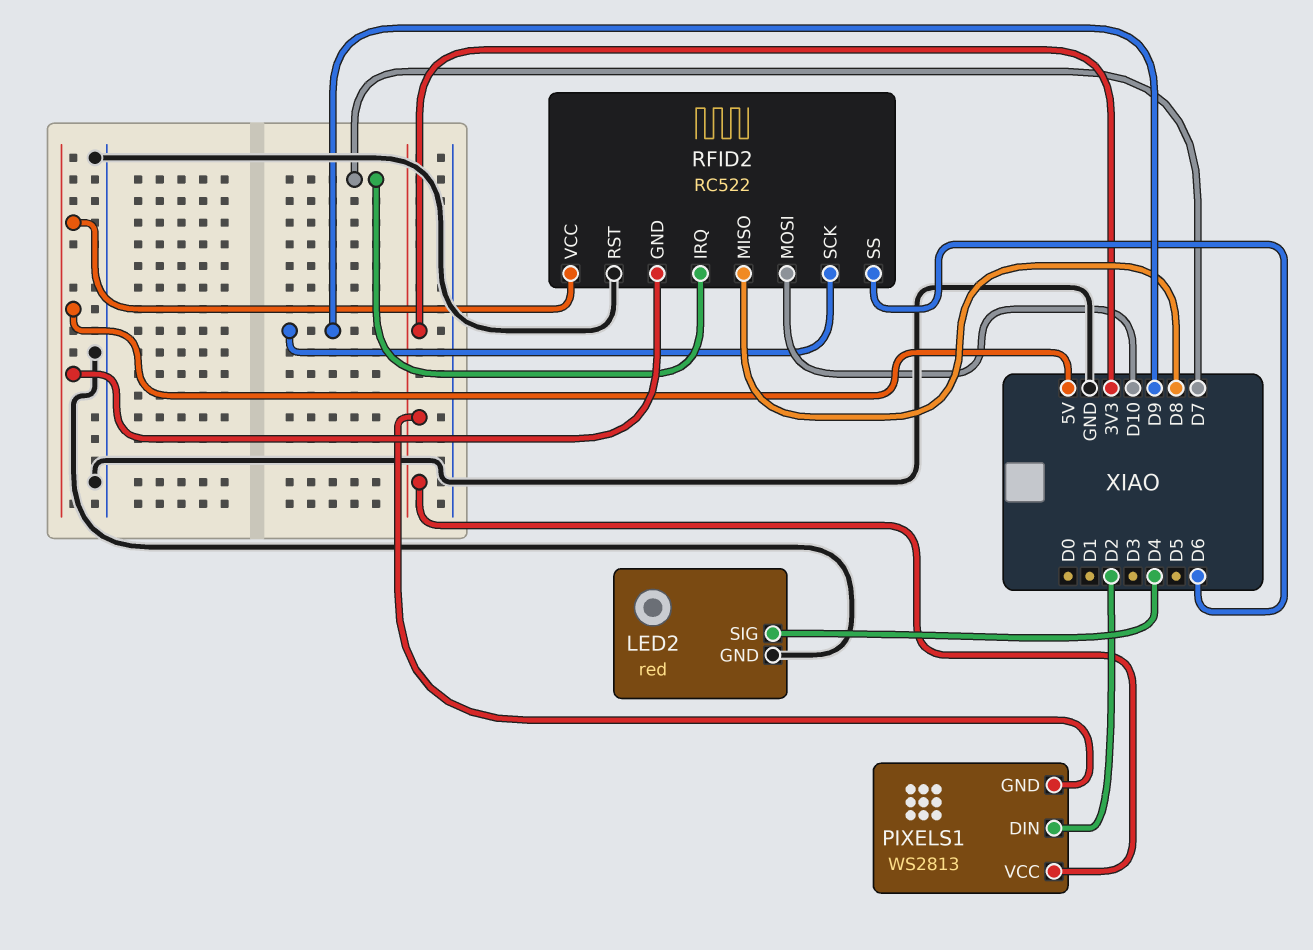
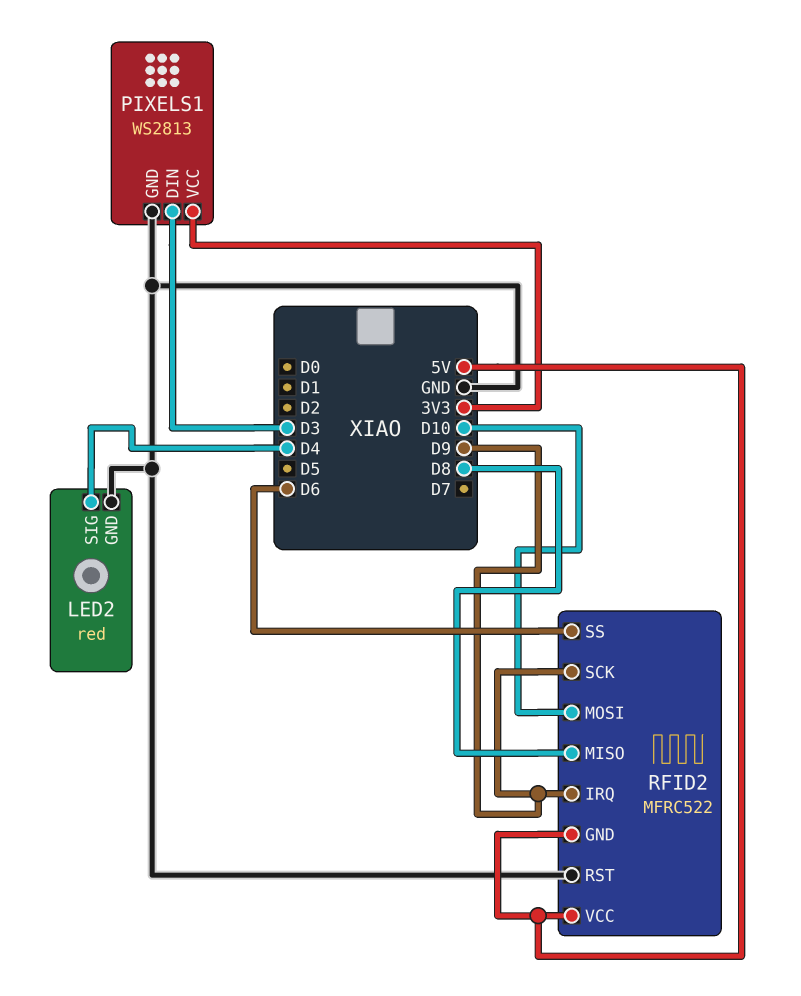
PIXELS1 pin DIN: D2 -> D3
PIXELS1 pin GND: 3V3 -> GND
RFID2: RC522 -> MFRC522
RFID2 pin IRQ: D7 -> D9

